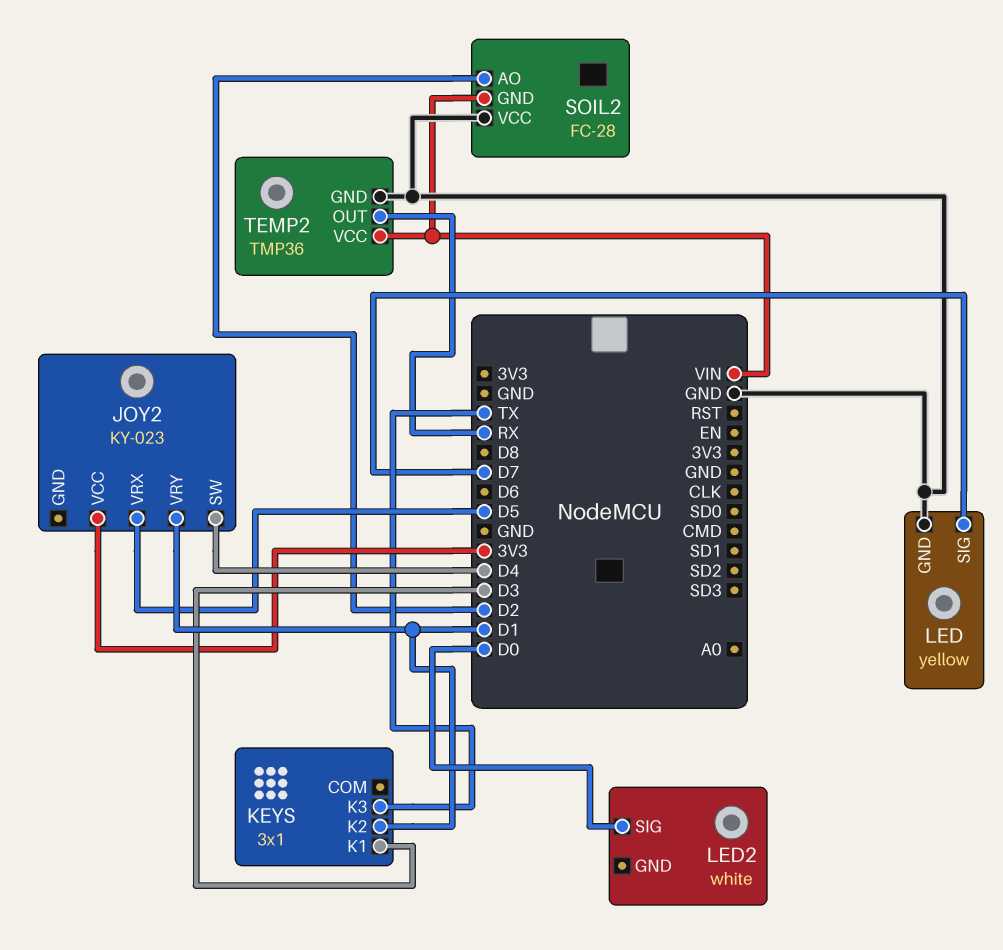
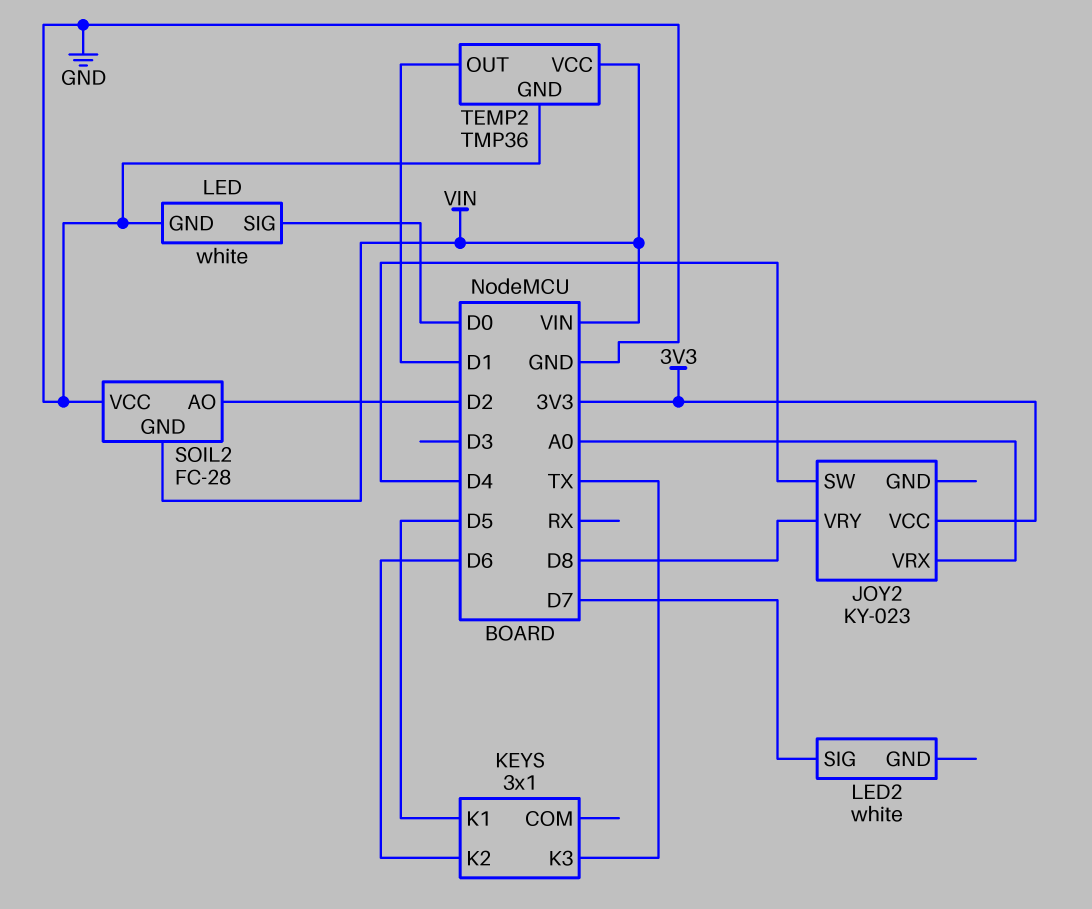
JOY2 pin VRX: D5 -> A0
JOY2 pin VRY: D1 -> D8
KEYS pin K1: D3 -> D5
KEYS pin K2: D1 -> D6
LED: yellow -> white
LED pin SIG: D7 -> D0
LED2 pin SIG: D0 -> D7
TEMP2 pin OUT: RX -> D1

